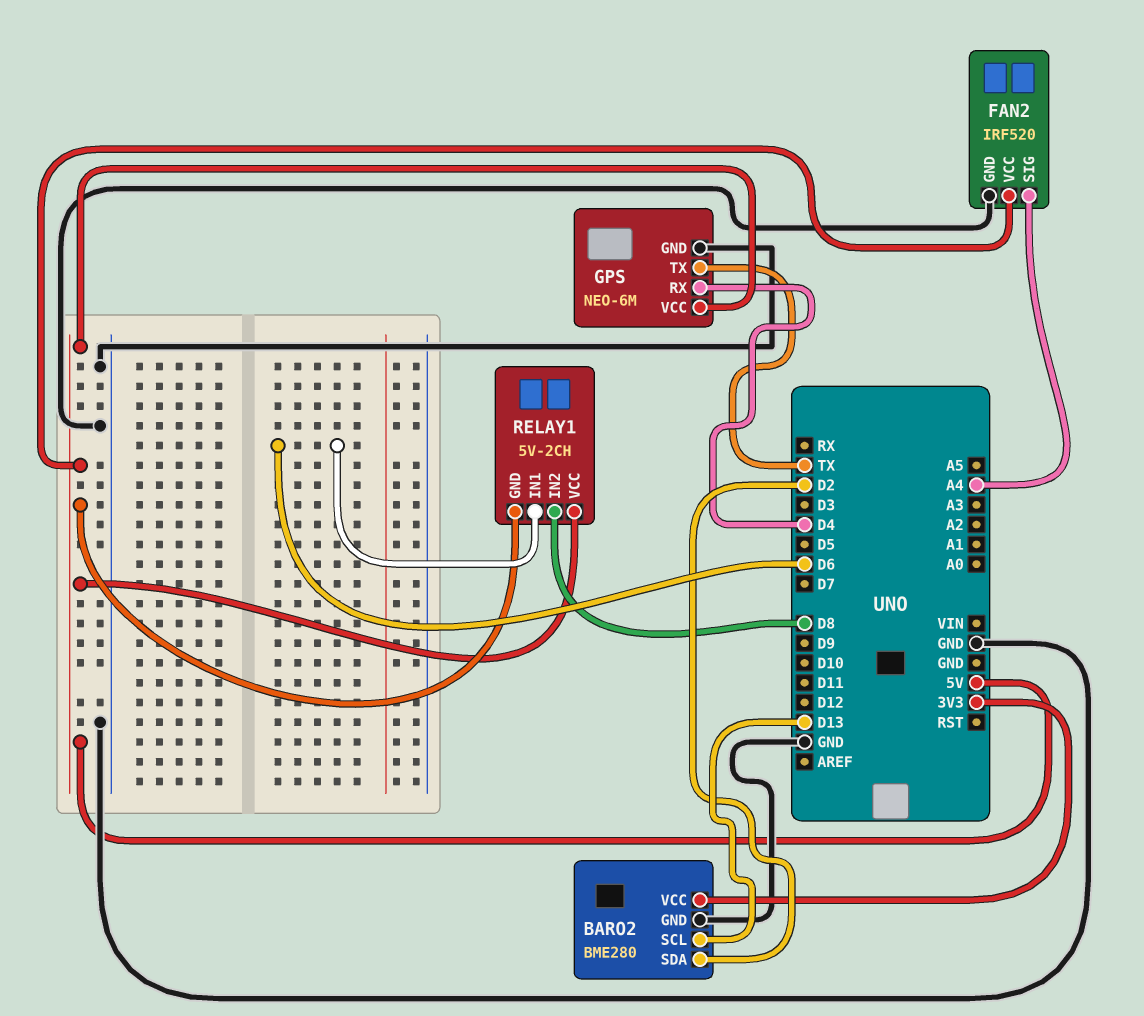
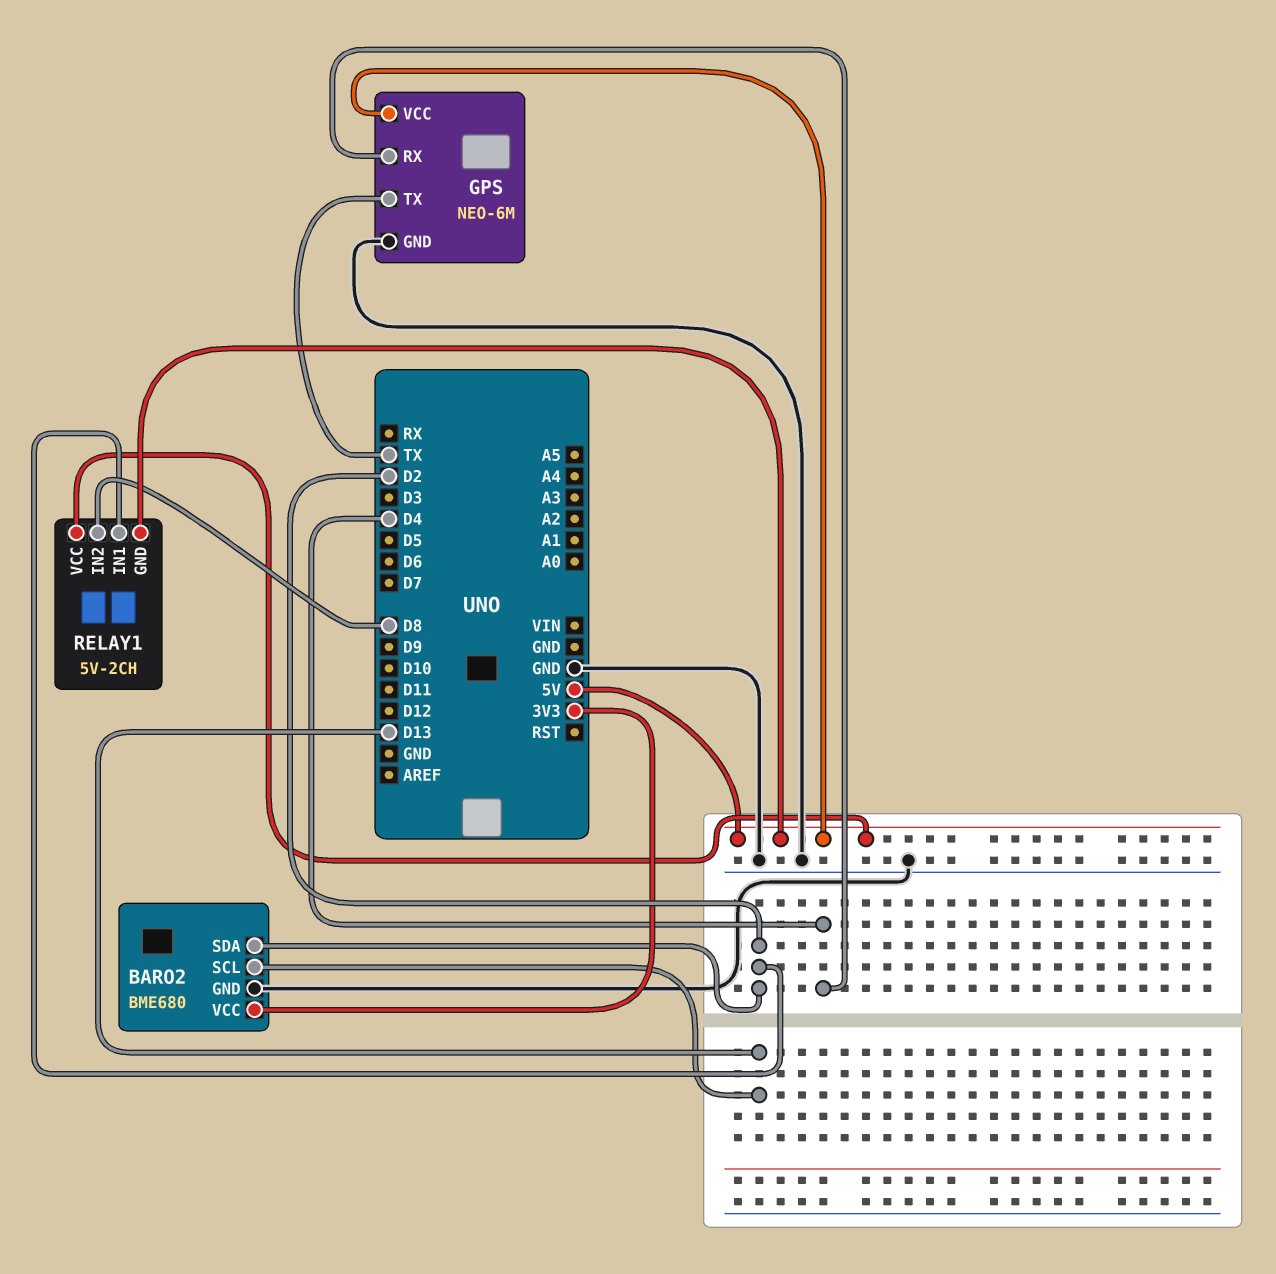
BARO2: BME280 -> BME680
FAN2: IRF520 -> none
FAN2 pin GND: GND -> none
FAN2 pin SIG: A4 -> none
FAN2 pin VCC: 5V -> none
RELAY1 pin IN1: D6 -> D2

